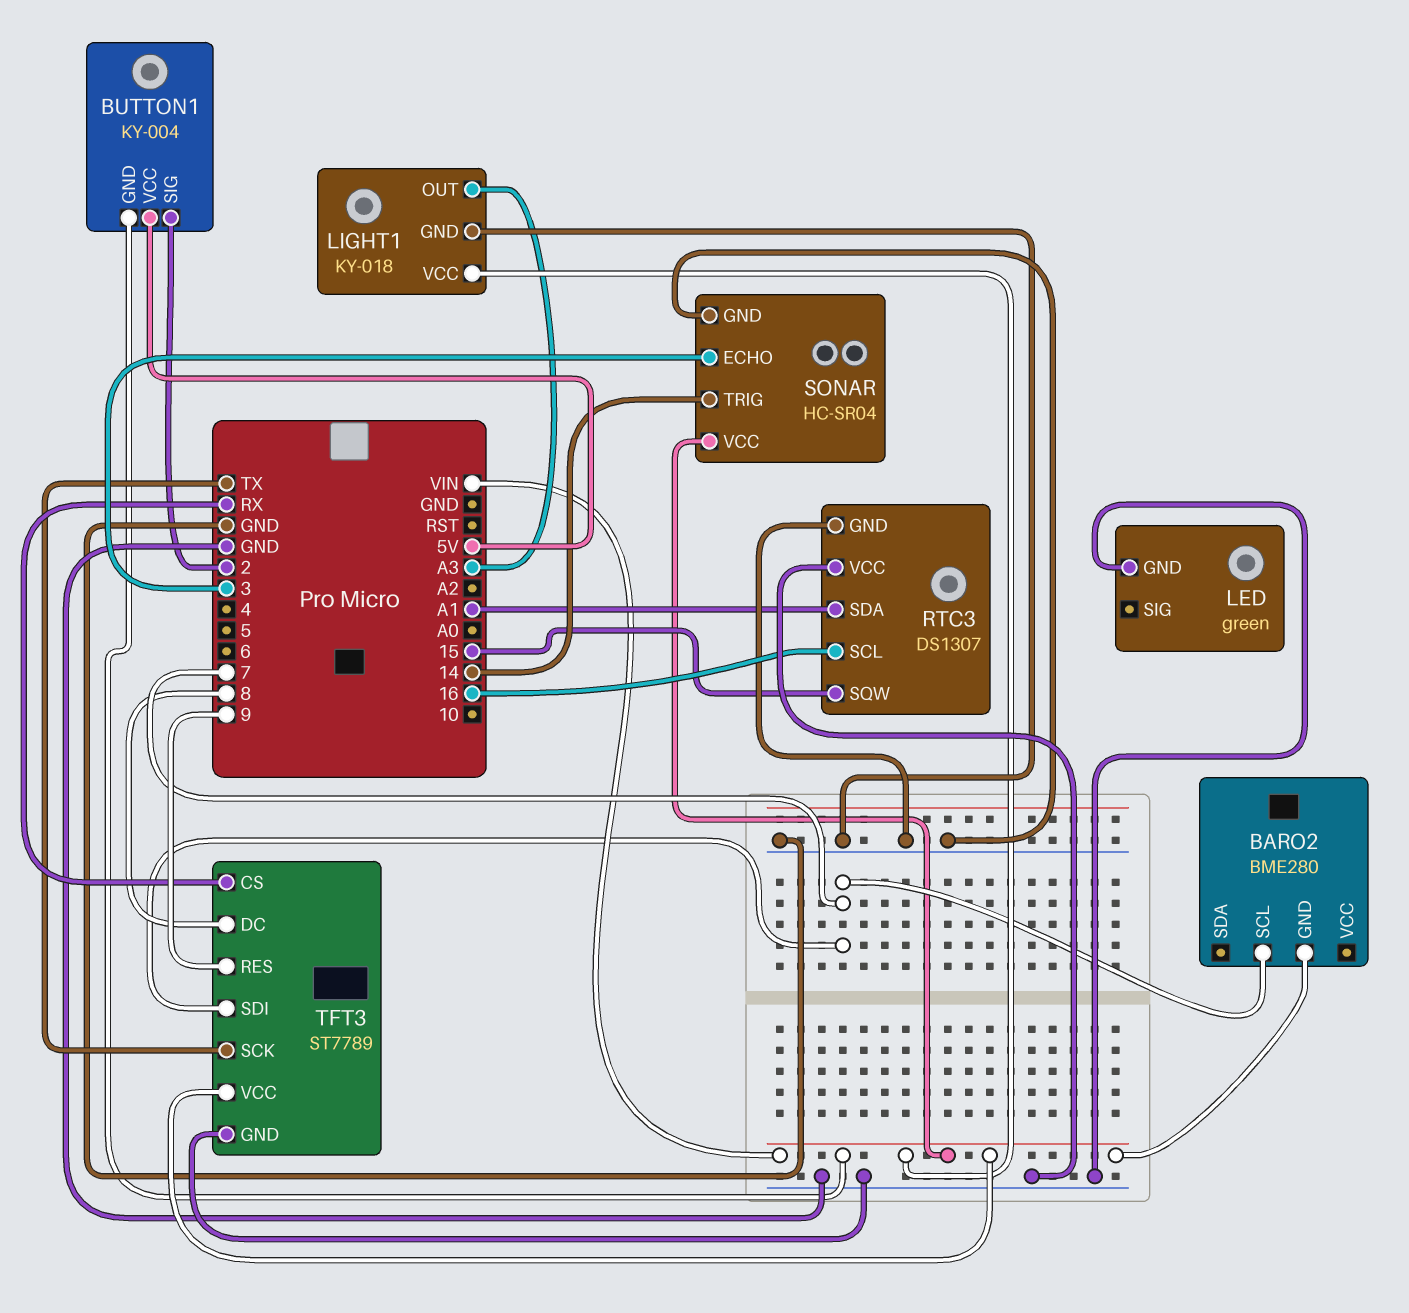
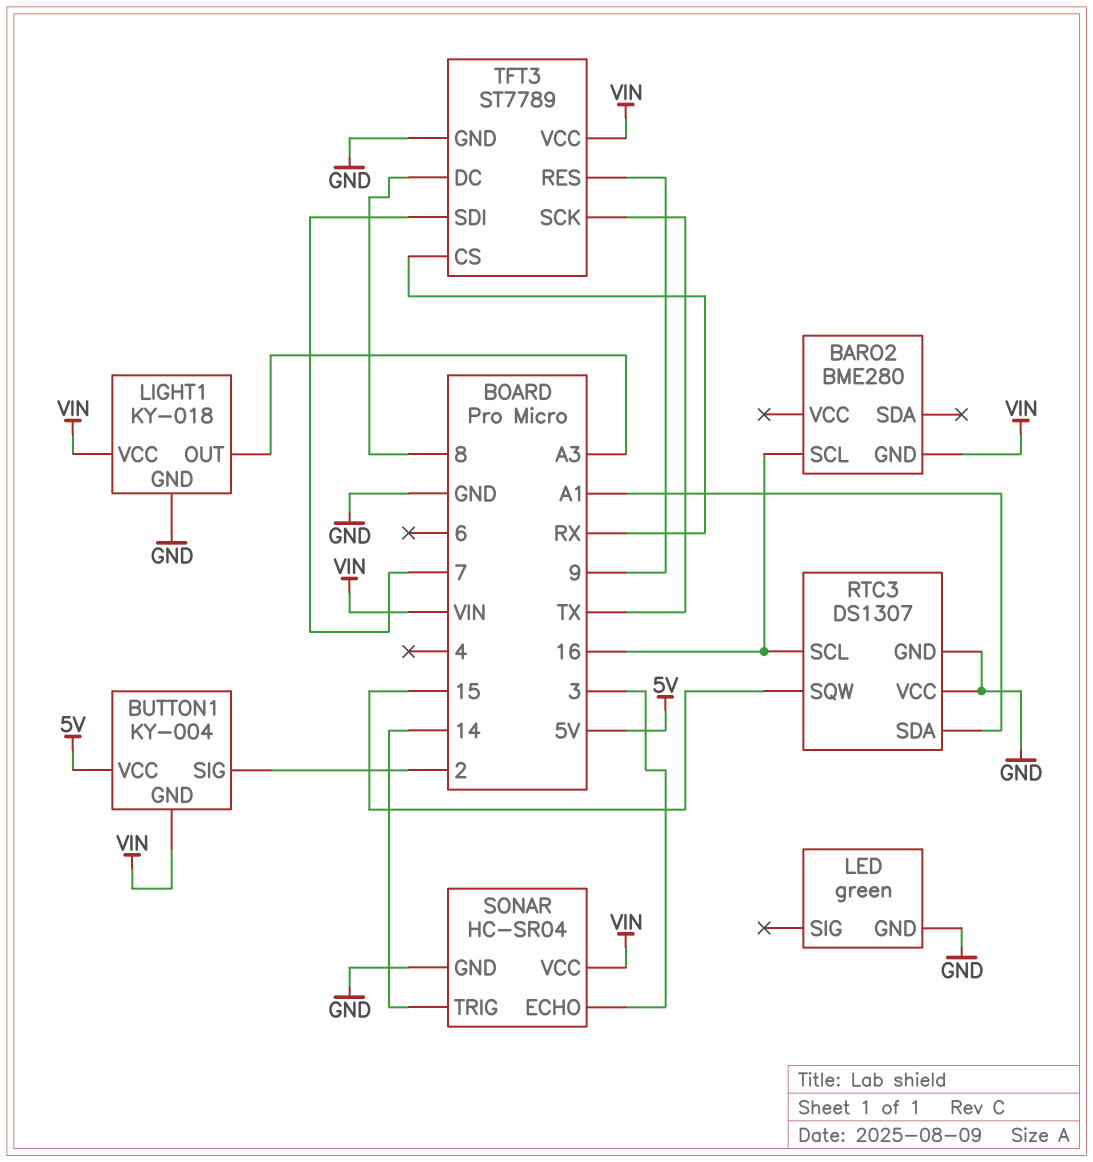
BARO2 pin SCL: 7 -> 16

